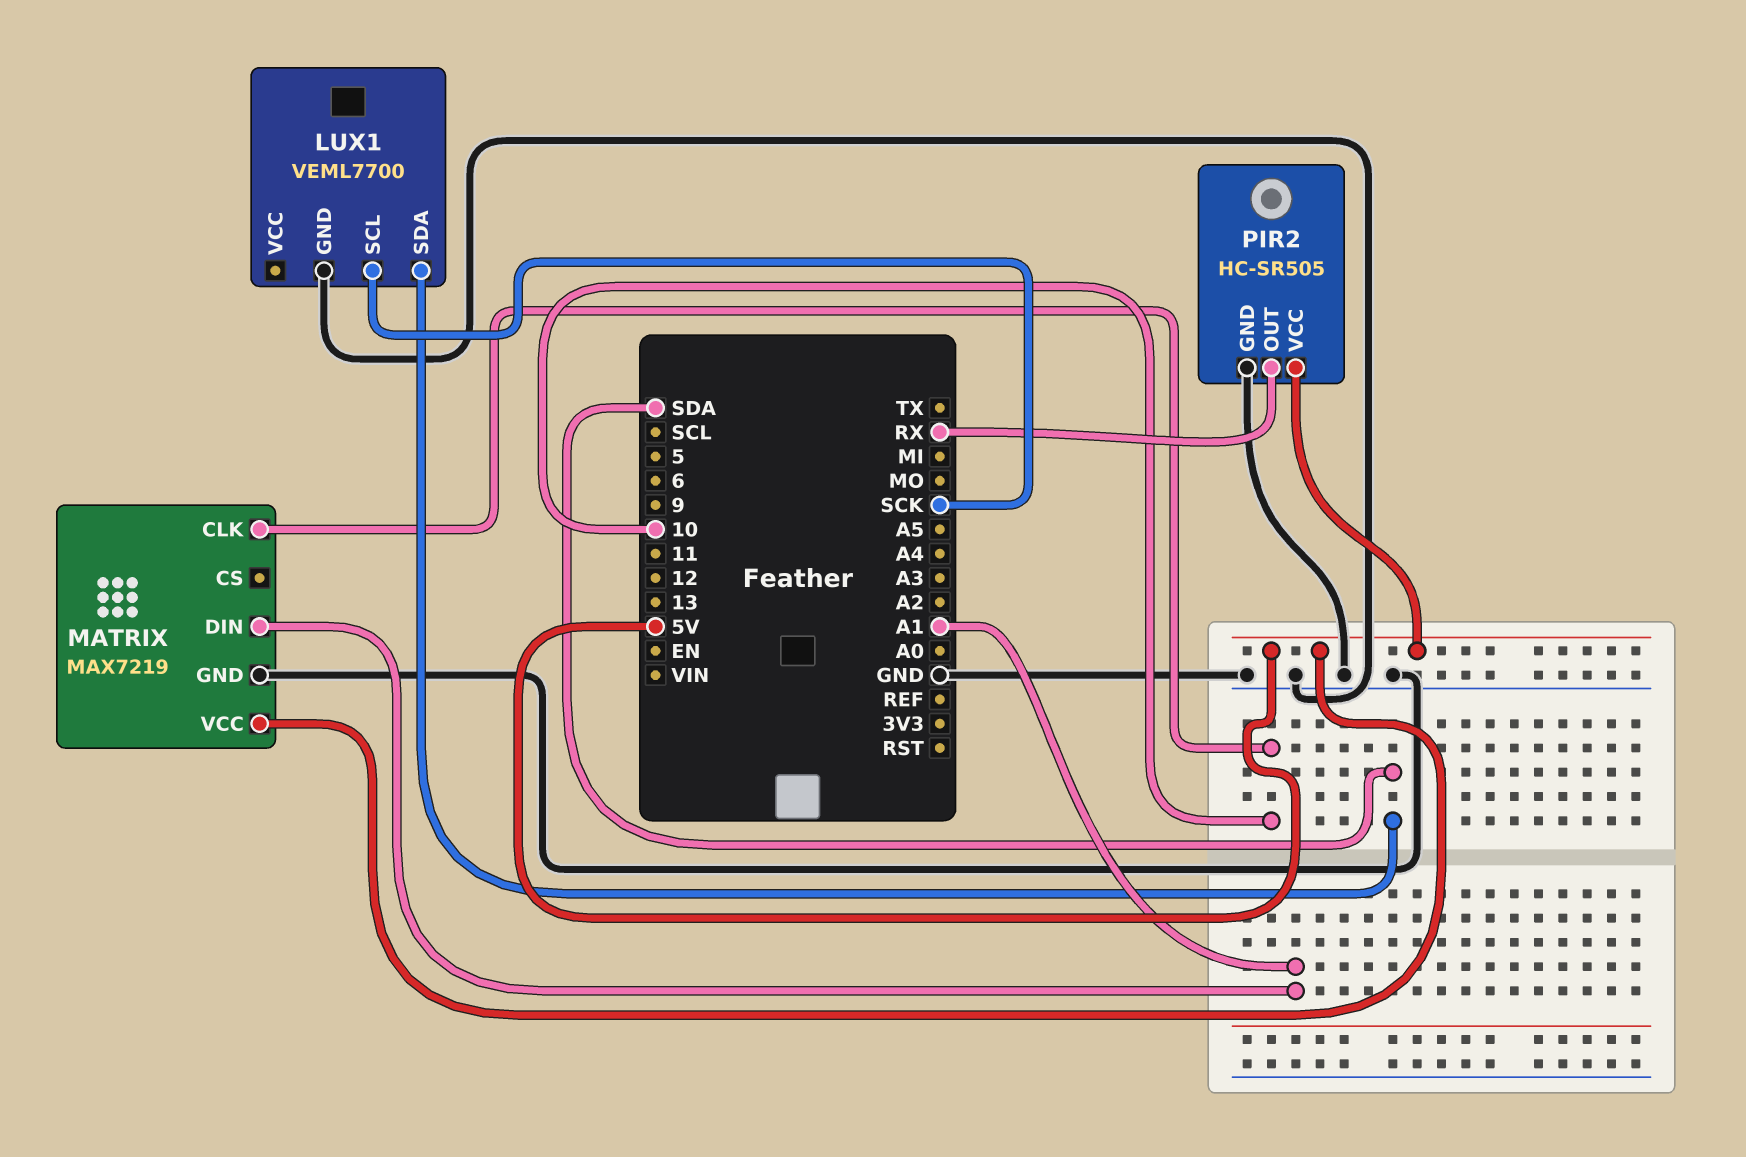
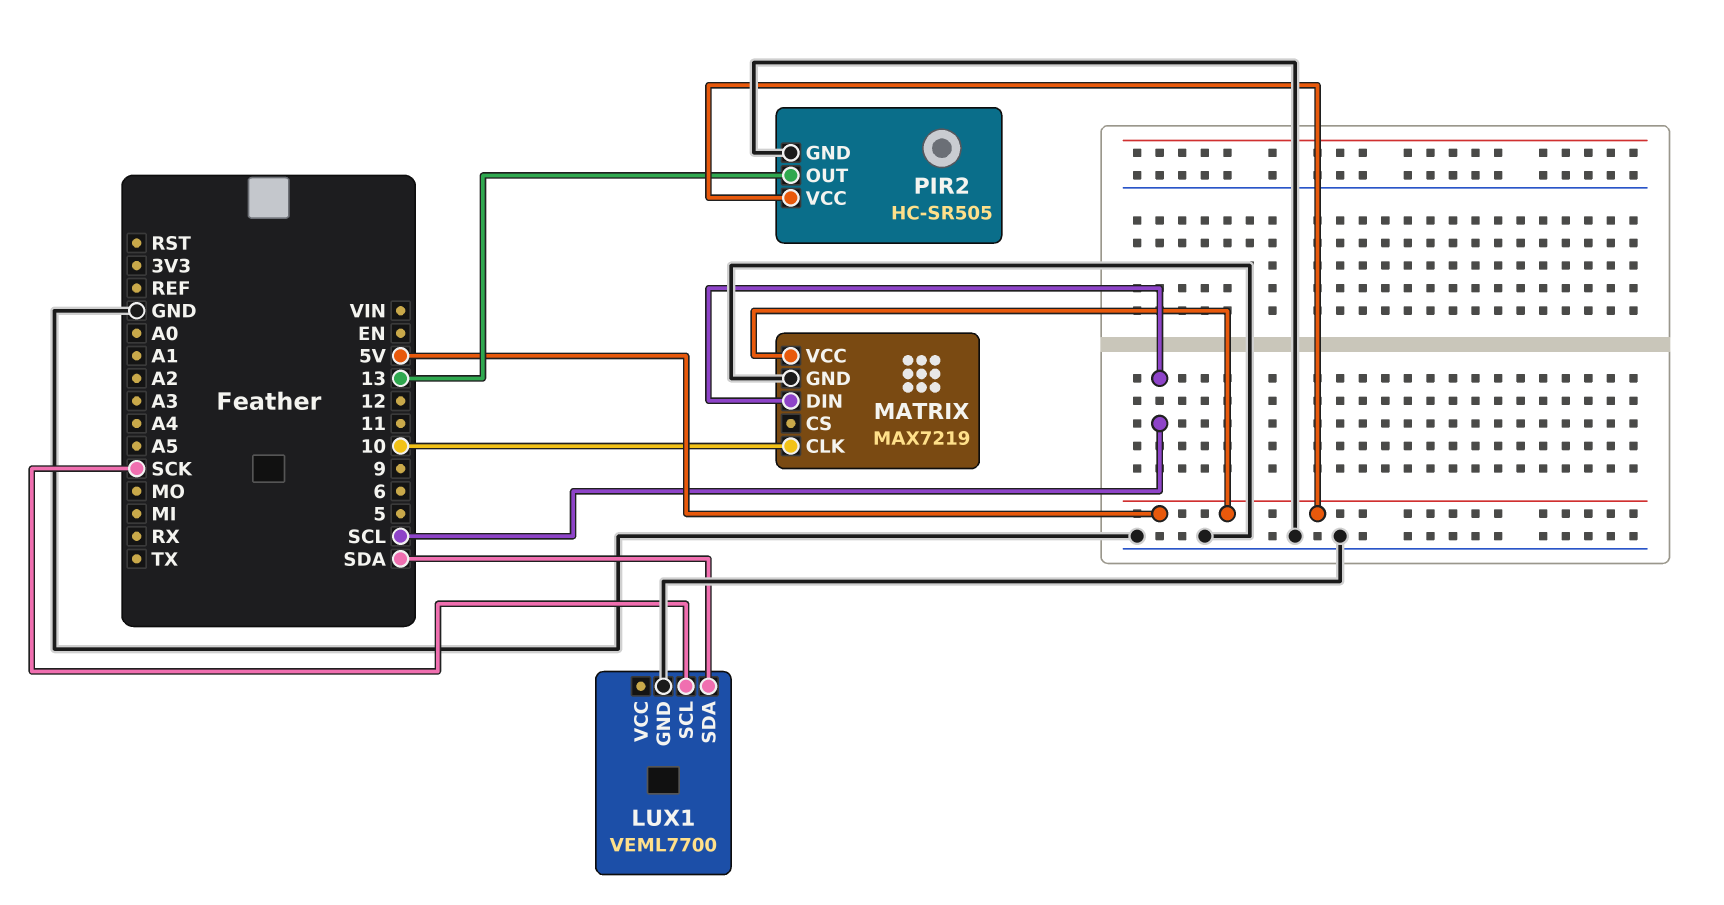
MATRIX pin DIN: A1 -> SCL
PIR2 pin OUT: RX -> 13

